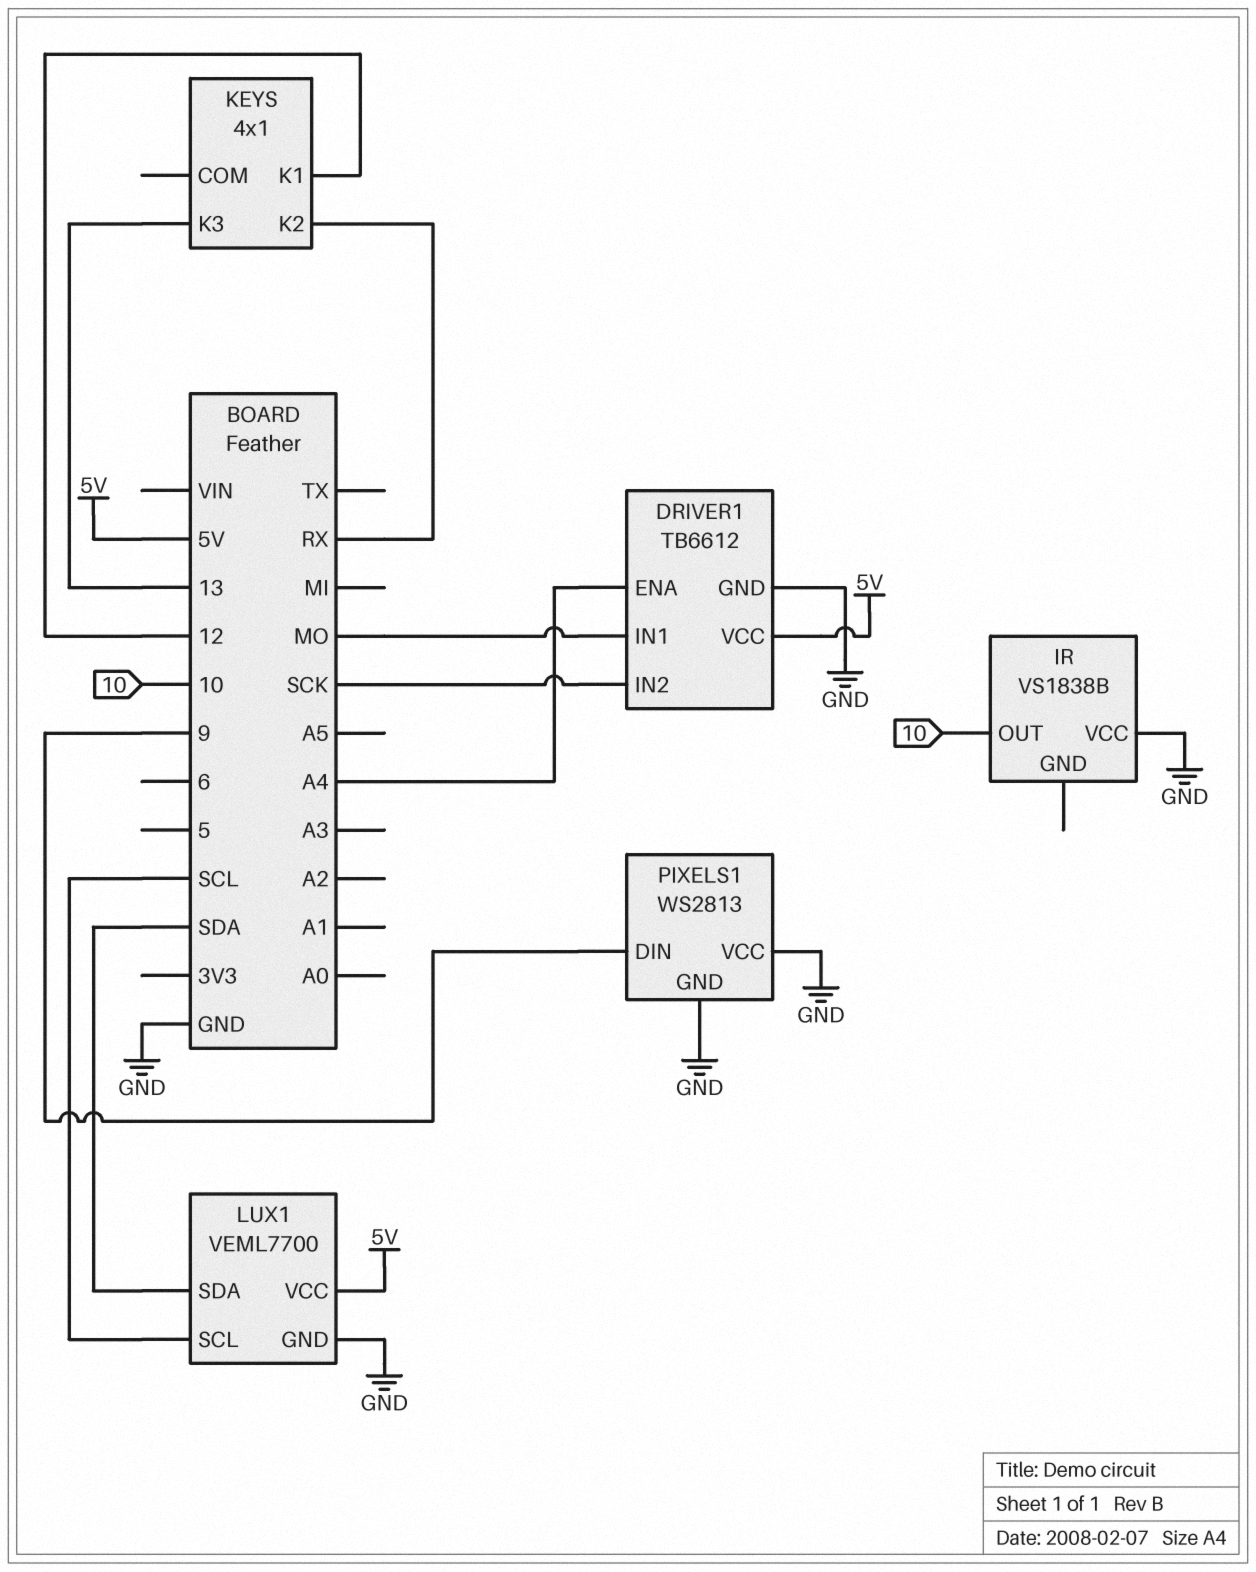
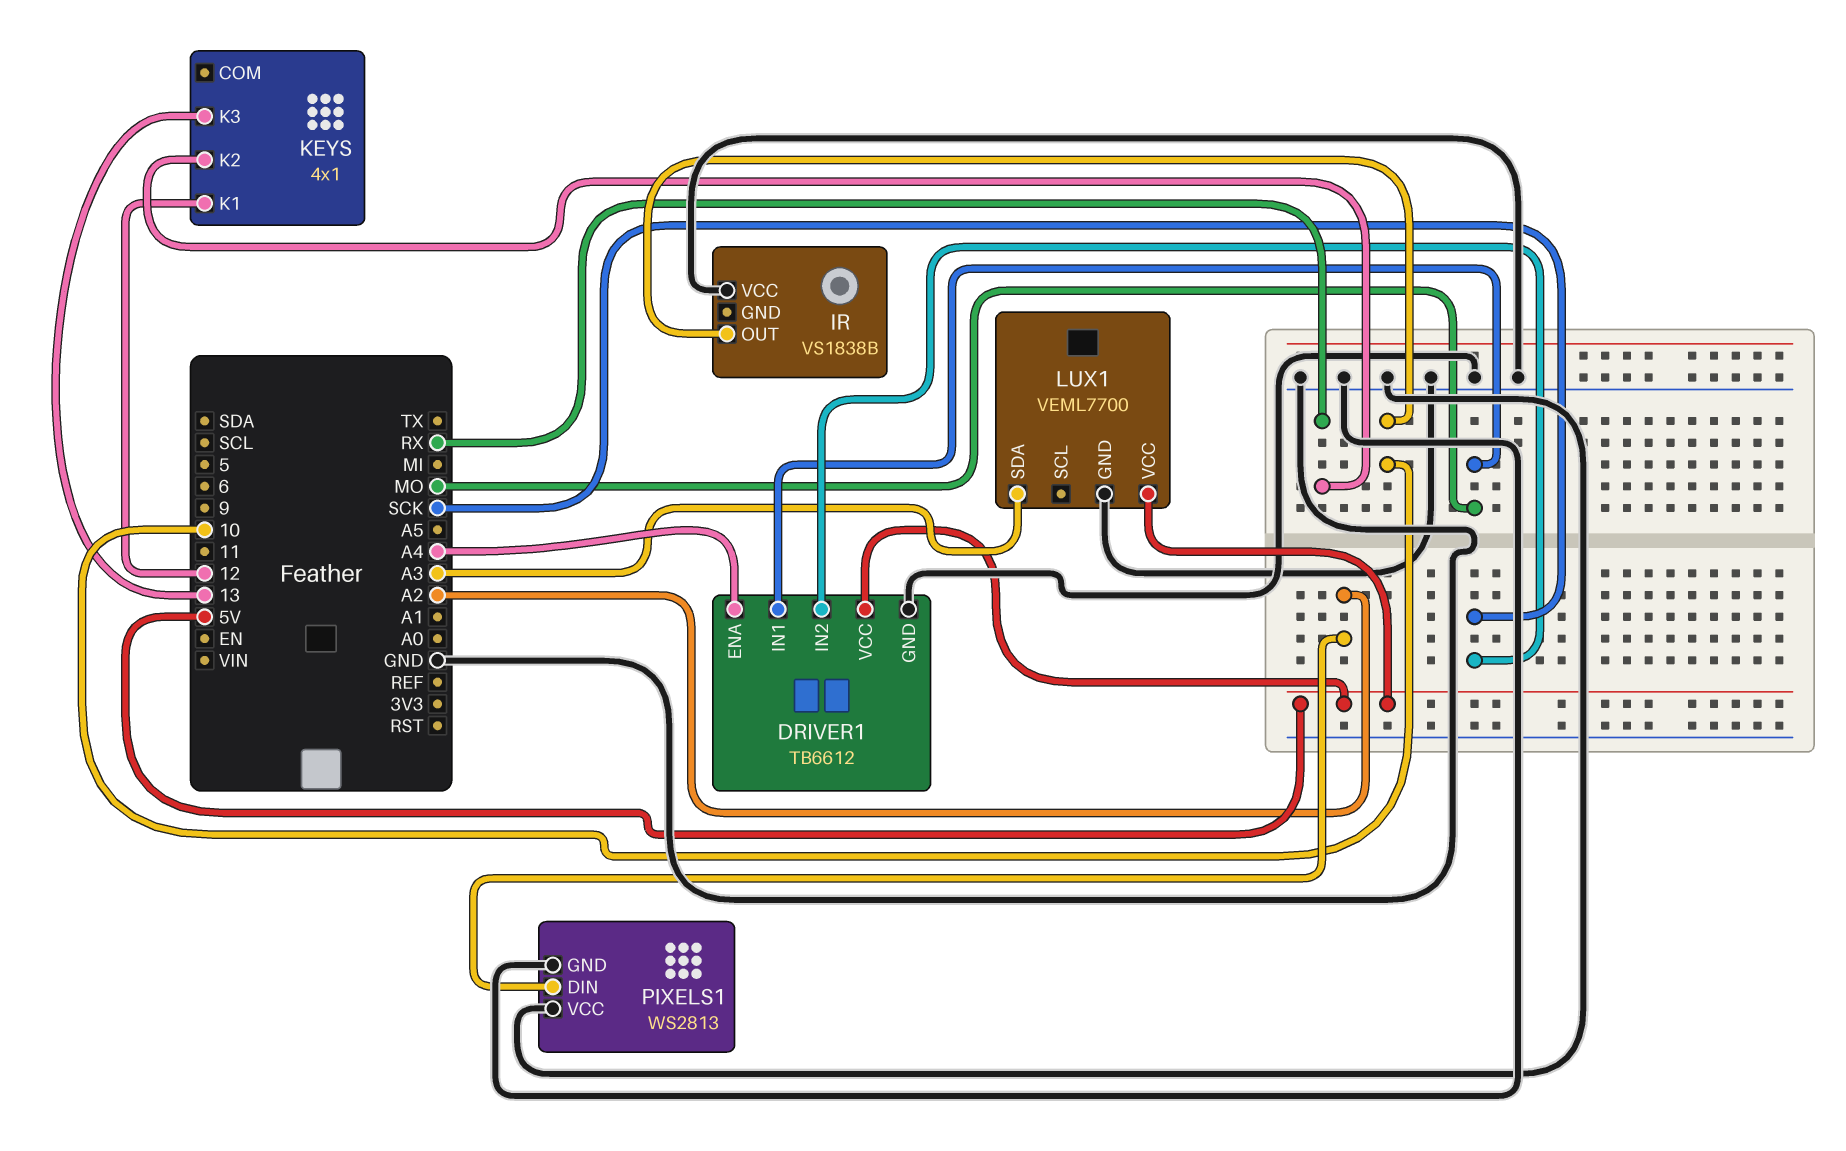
LUX1 pin SCL: SCL -> none
LUX1 pin SDA: SDA -> A3
PIXELS1 pin DIN: 9 -> A2

